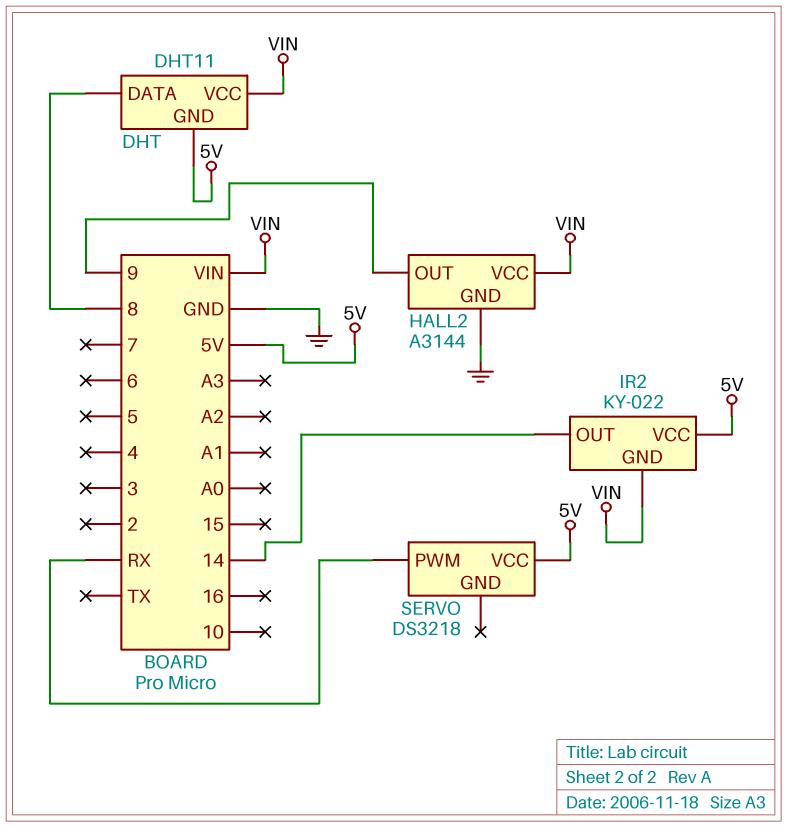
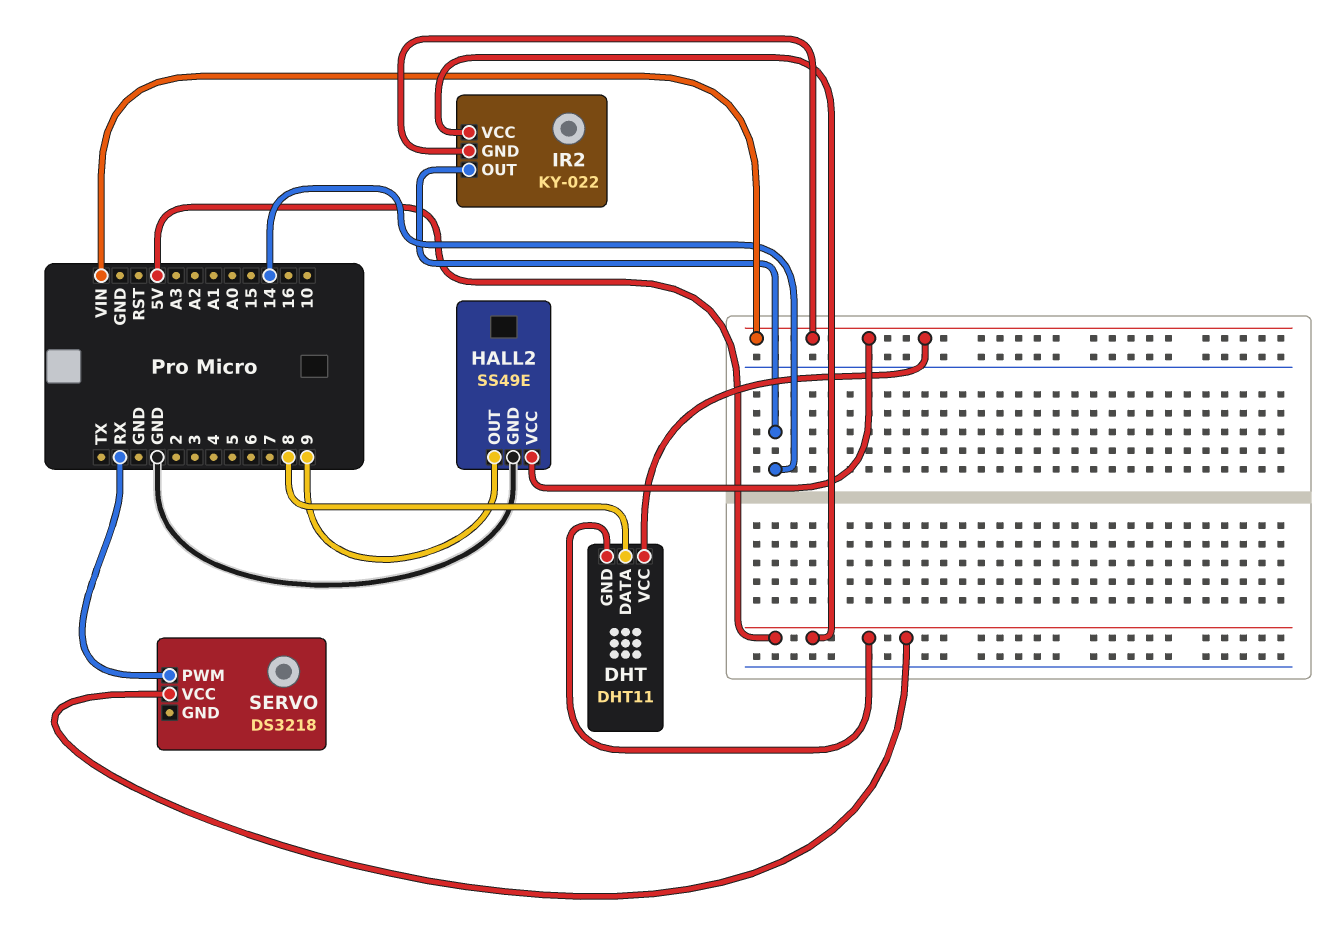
HALL2: A3144 -> SS49E

